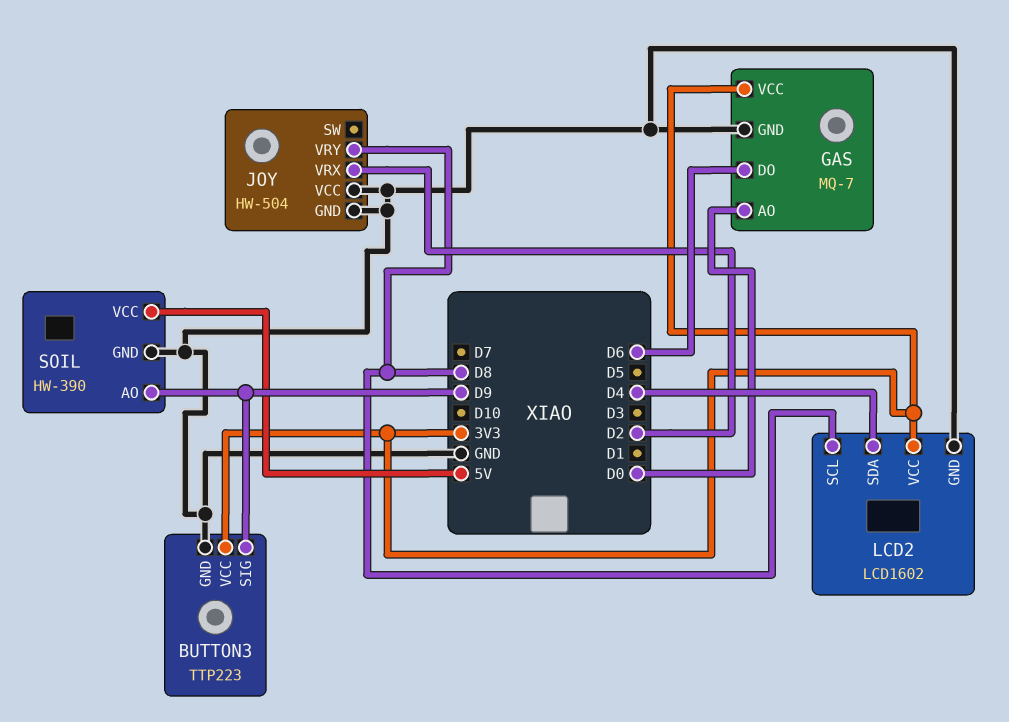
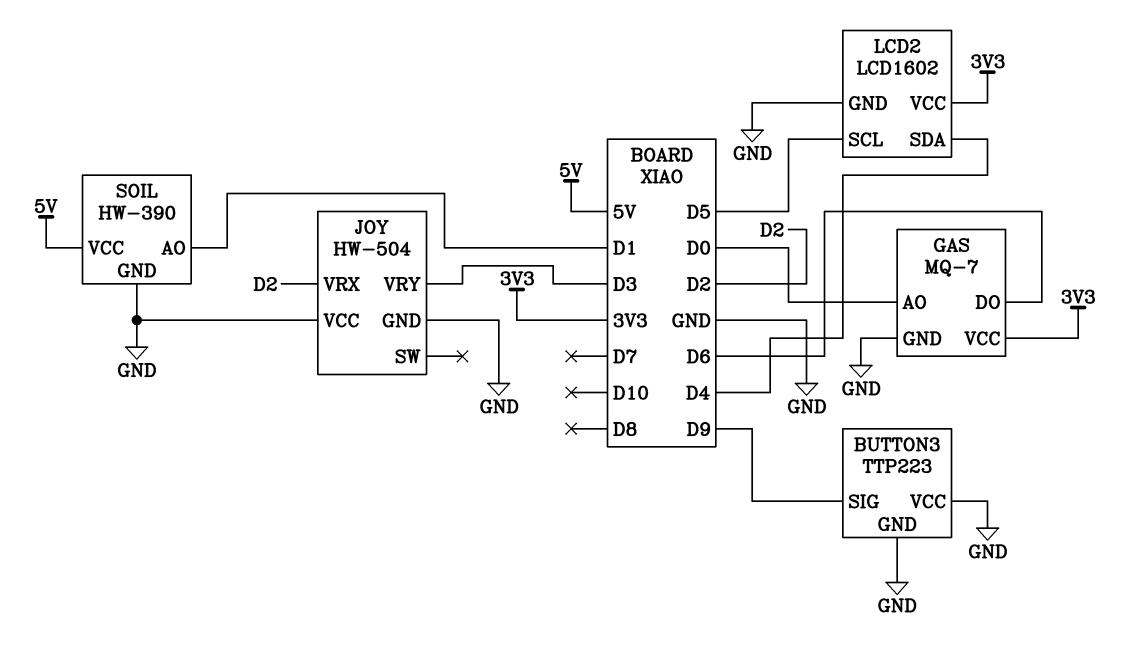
BUTTON3 pin VCC: 3V3 -> GND
JOY pin VRY: D8 -> D3
LCD2 pin SCL: D8 -> D5
SOIL pin AO: D9 -> D1

